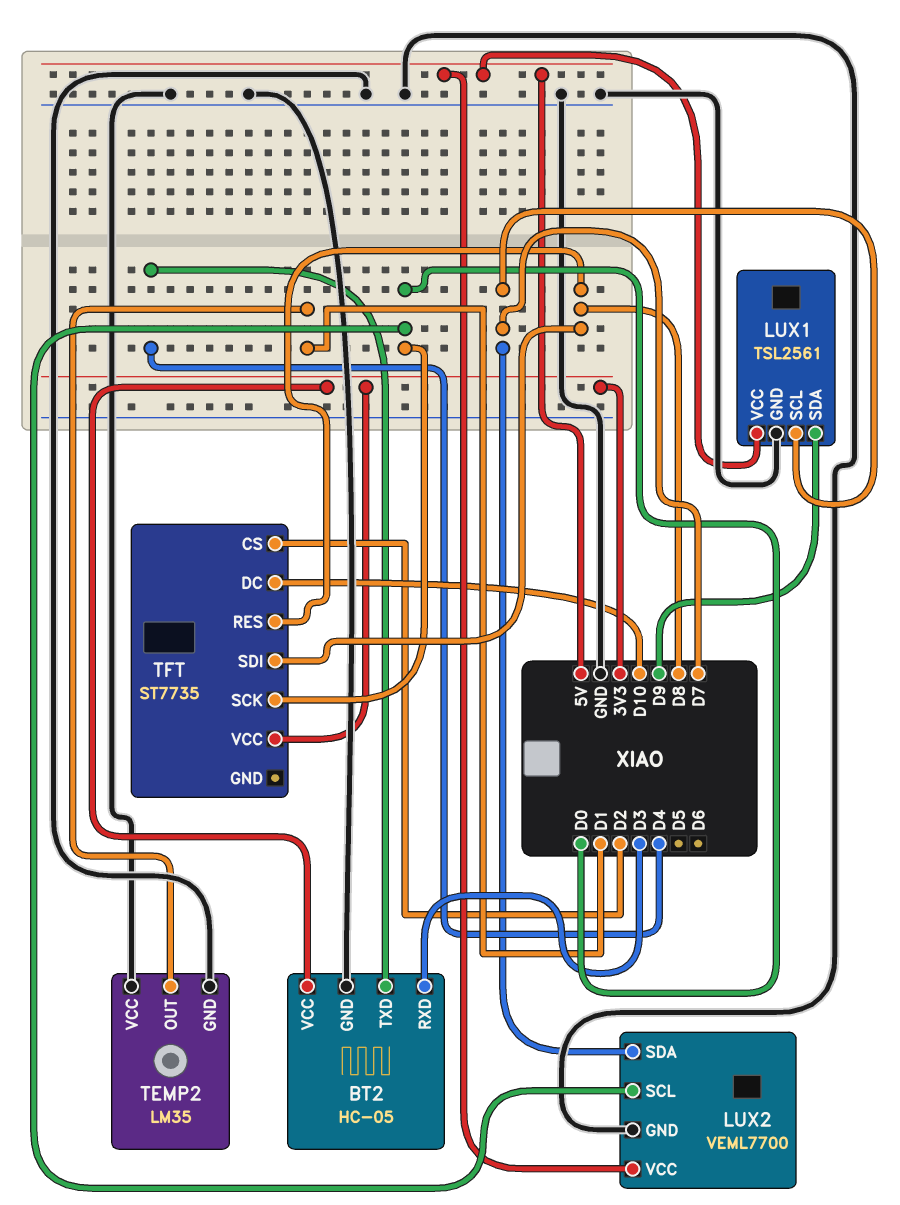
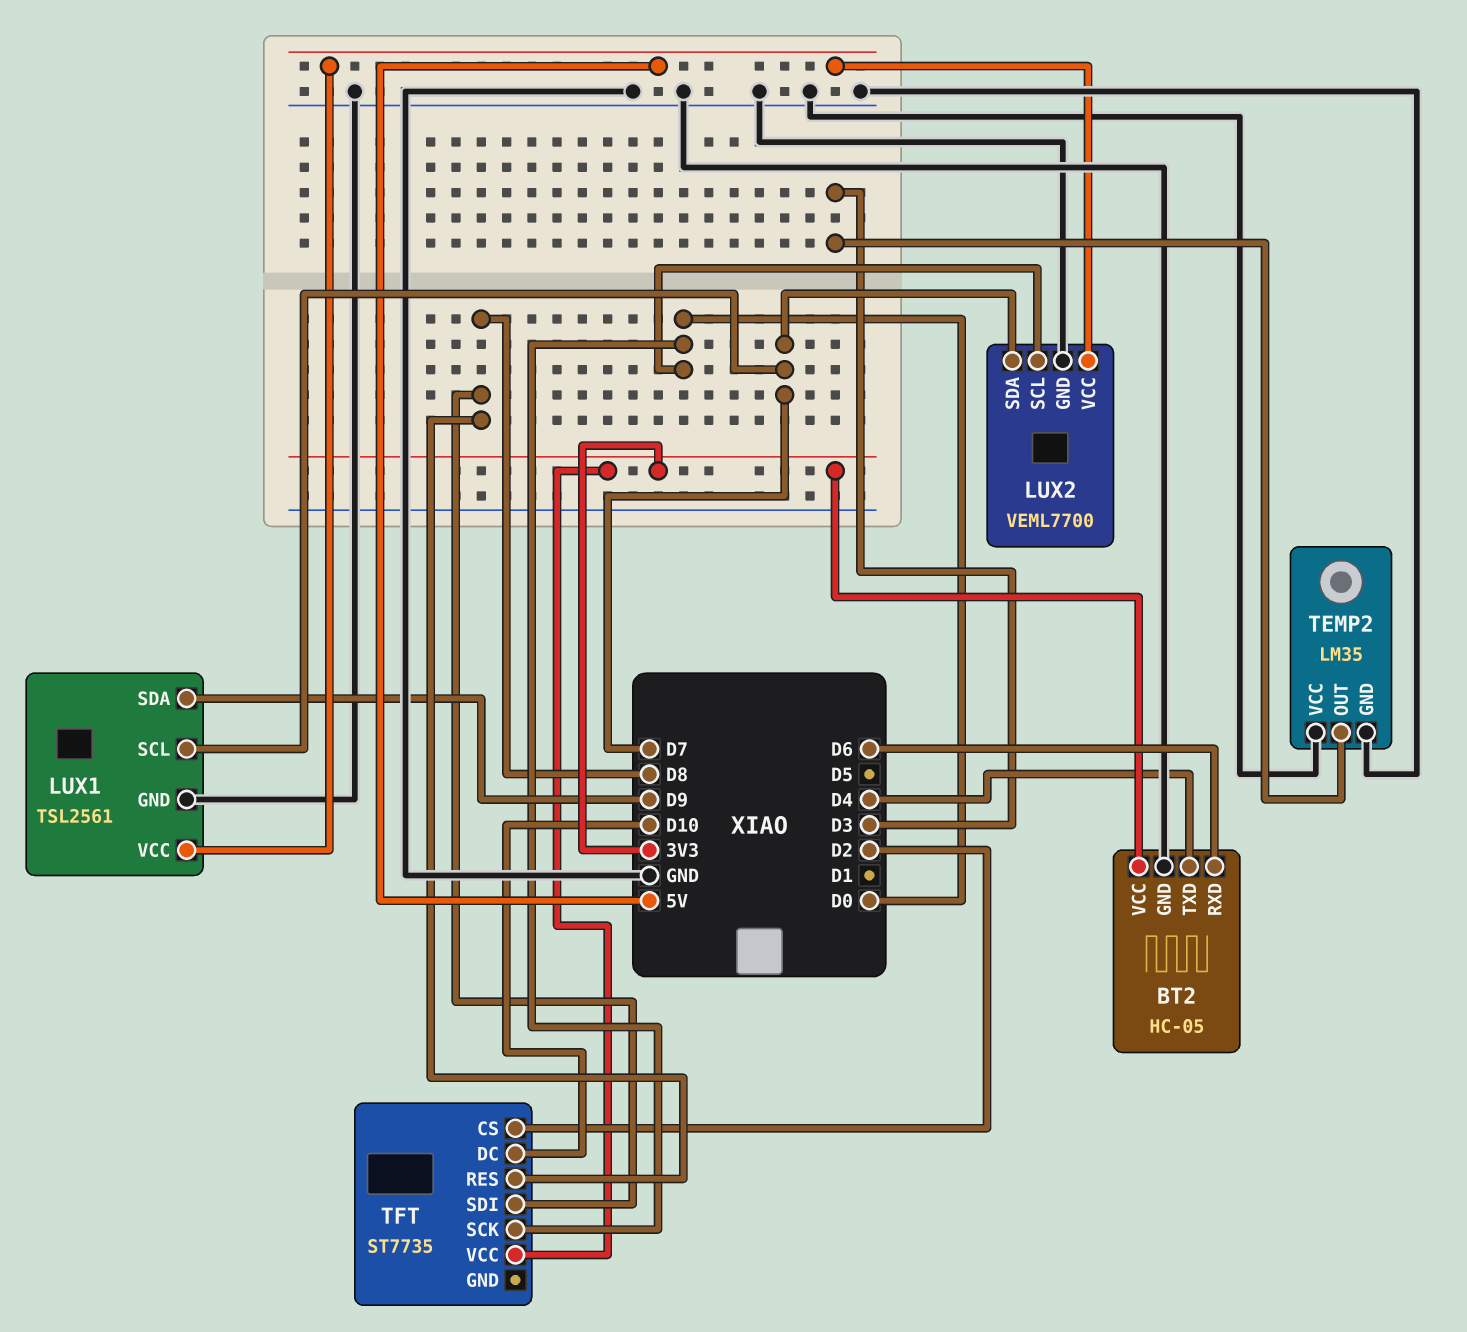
BT2 pin RXD: D3 -> D6
TEMP2 pin OUT: D1 -> D3

